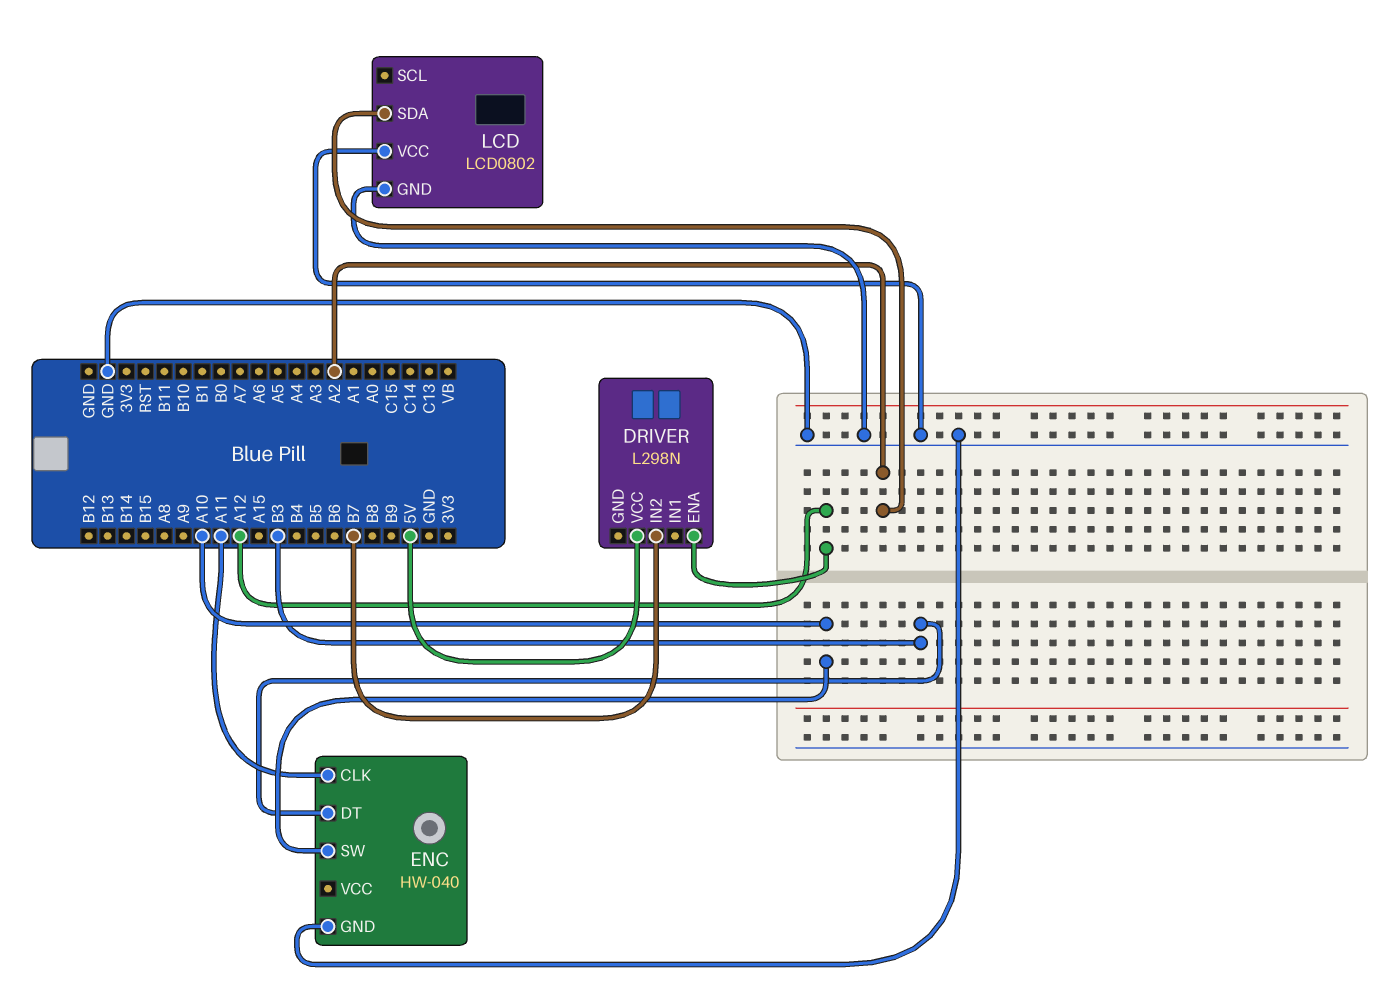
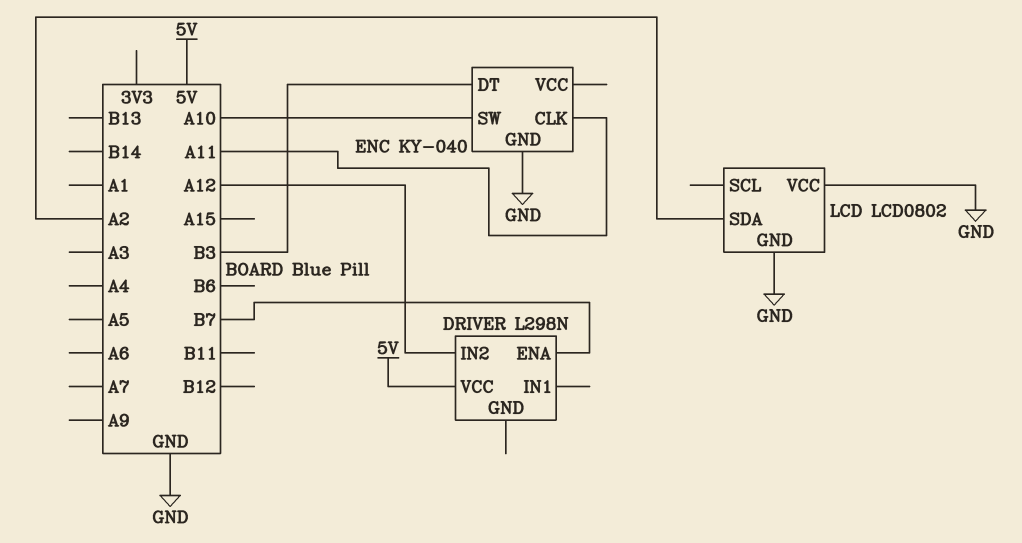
DRIVER pin ENA: A12 -> B7
DRIVER pin IN2: B7 -> A12
ENC: HW-040 -> KY-040

